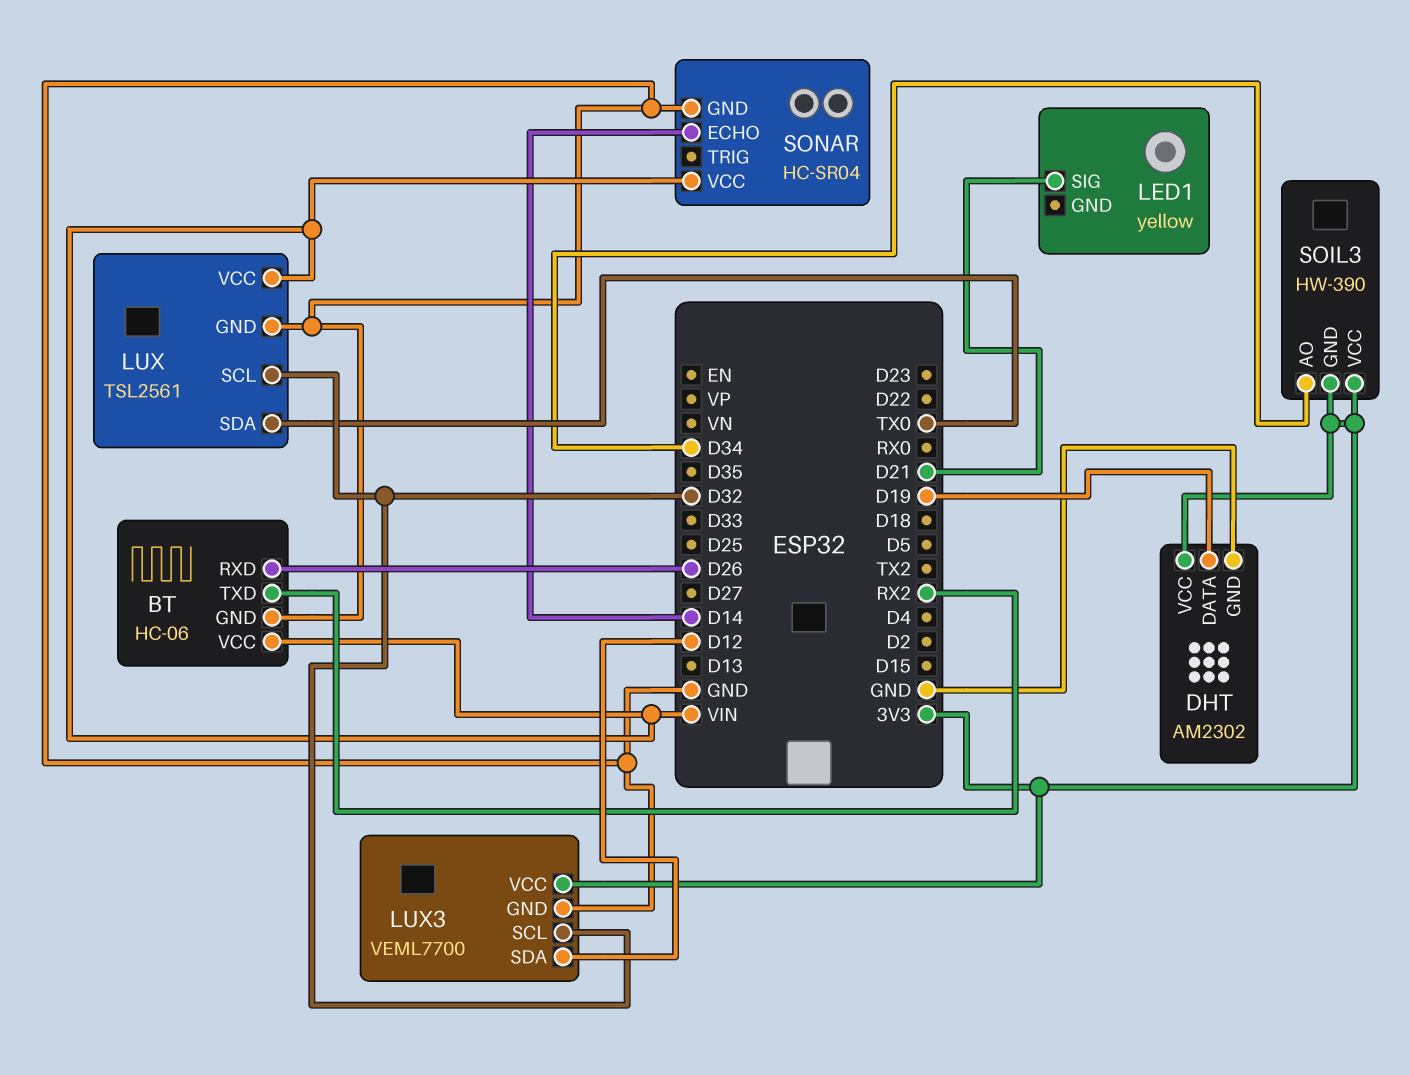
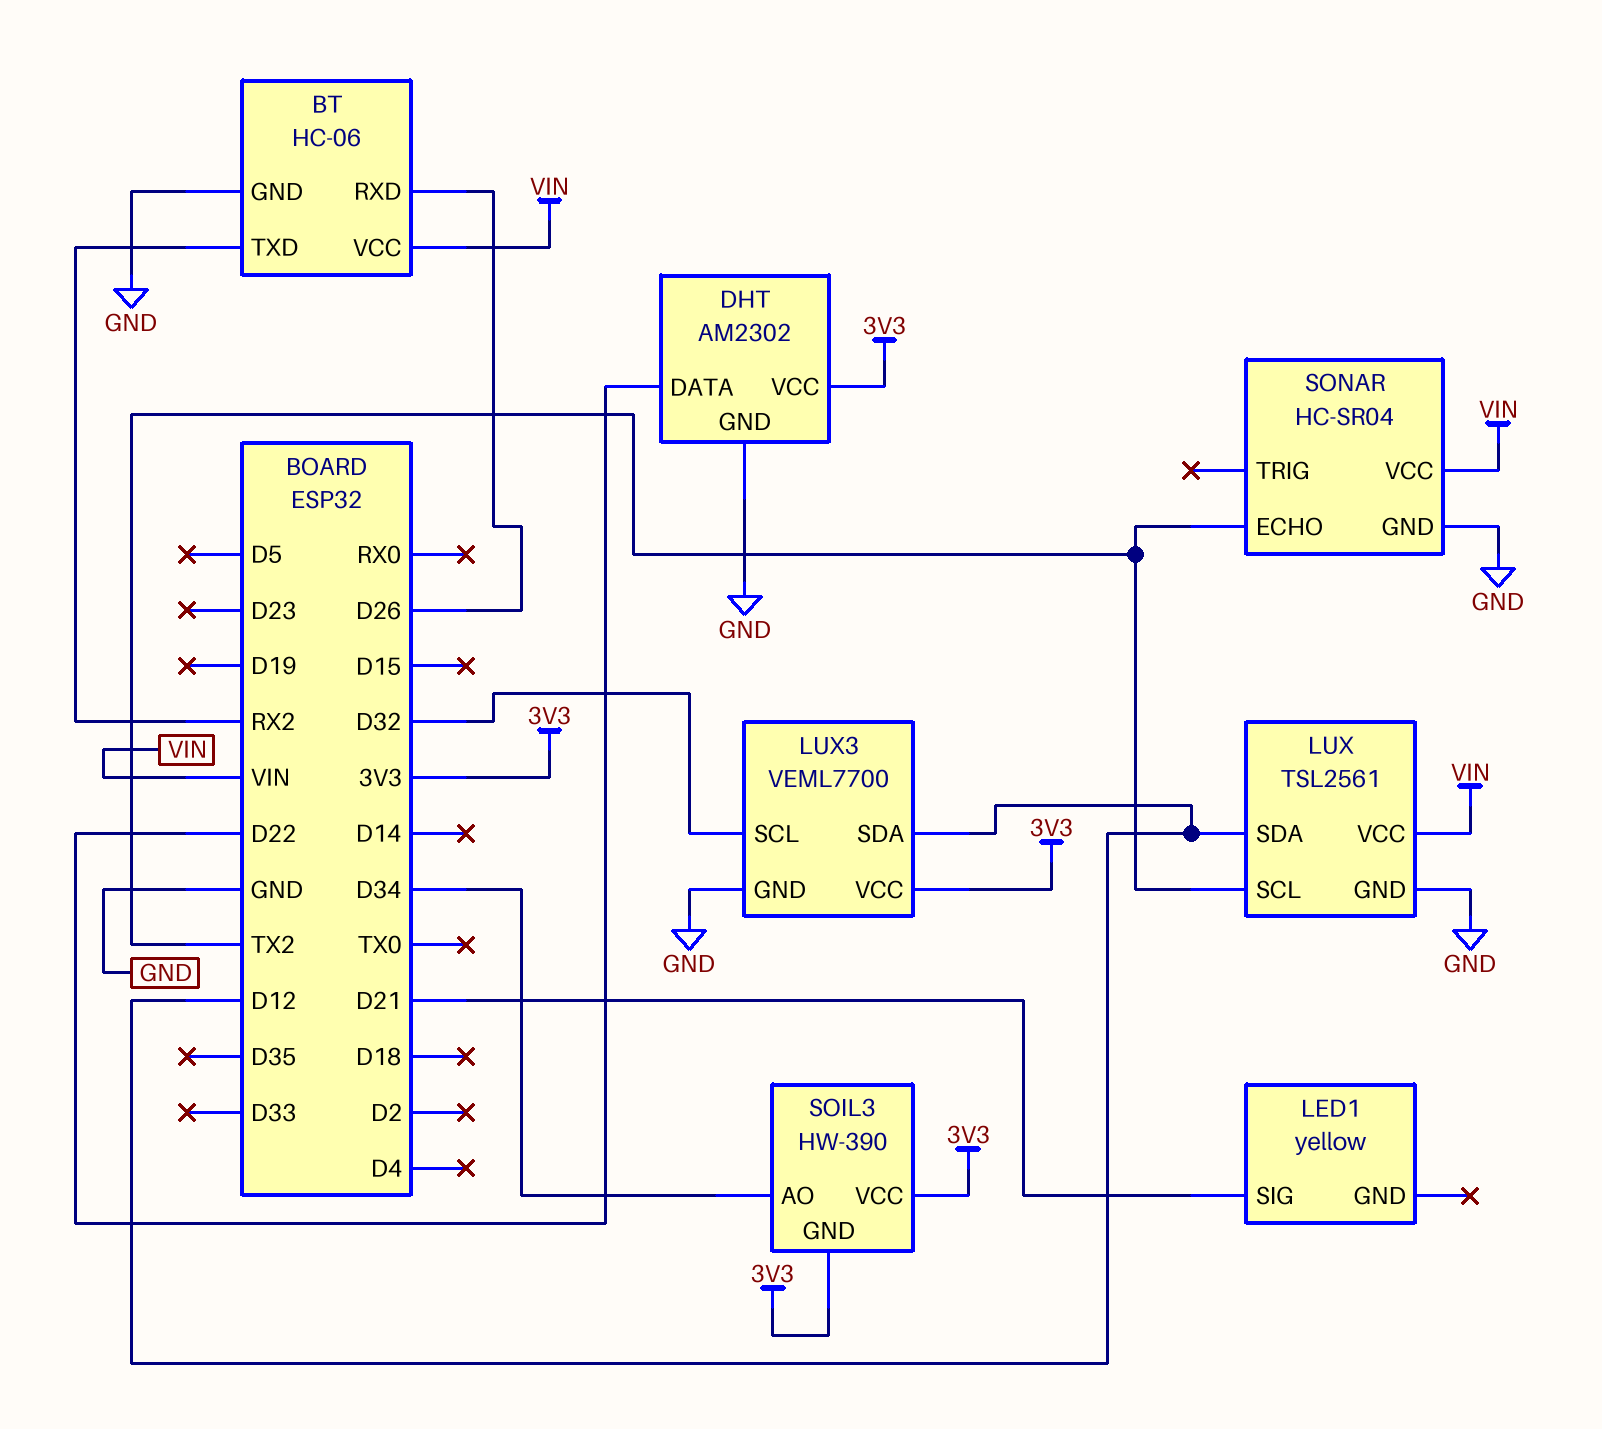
DHT pin DATA: D19 -> D22
LUX pin SCL: D32 -> TX2
LUX pin SDA: TX0 -> D12
SONAR pin ECHO: D14 -> TX2

